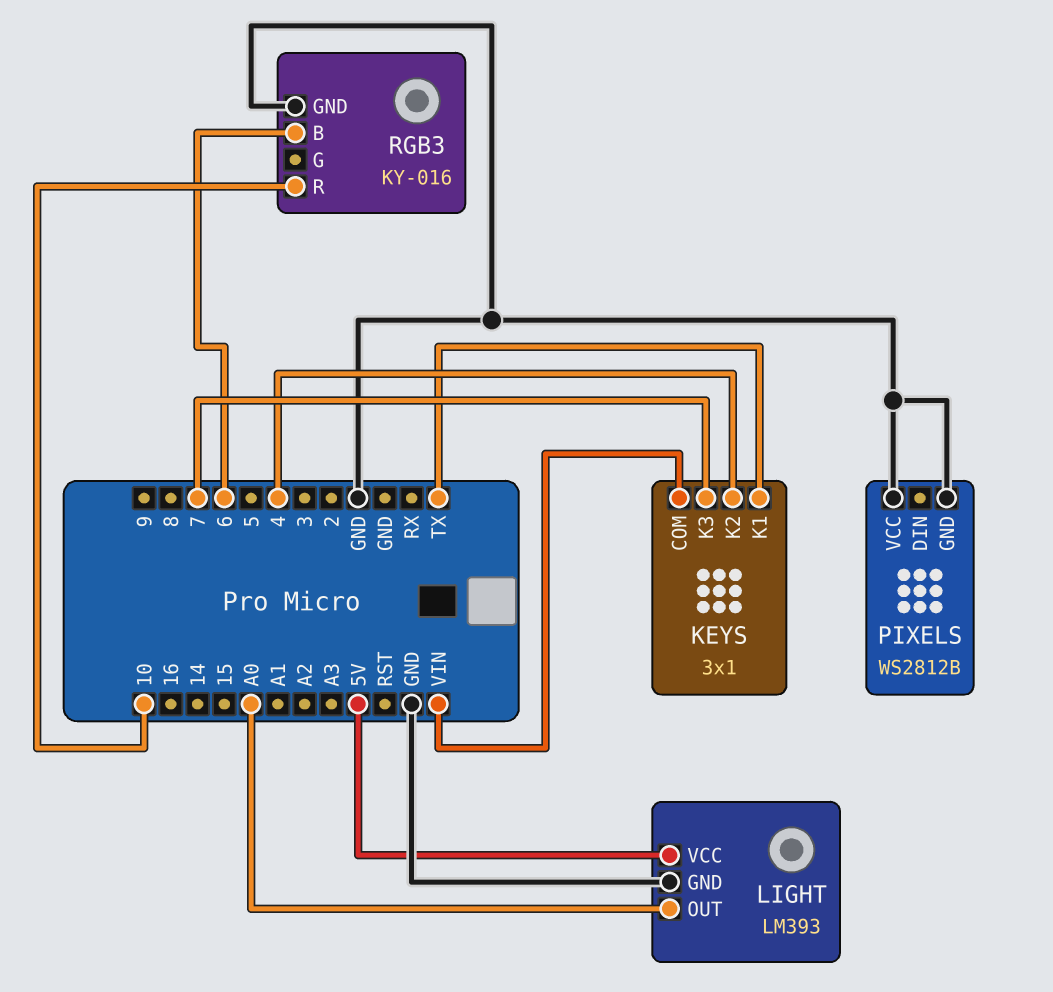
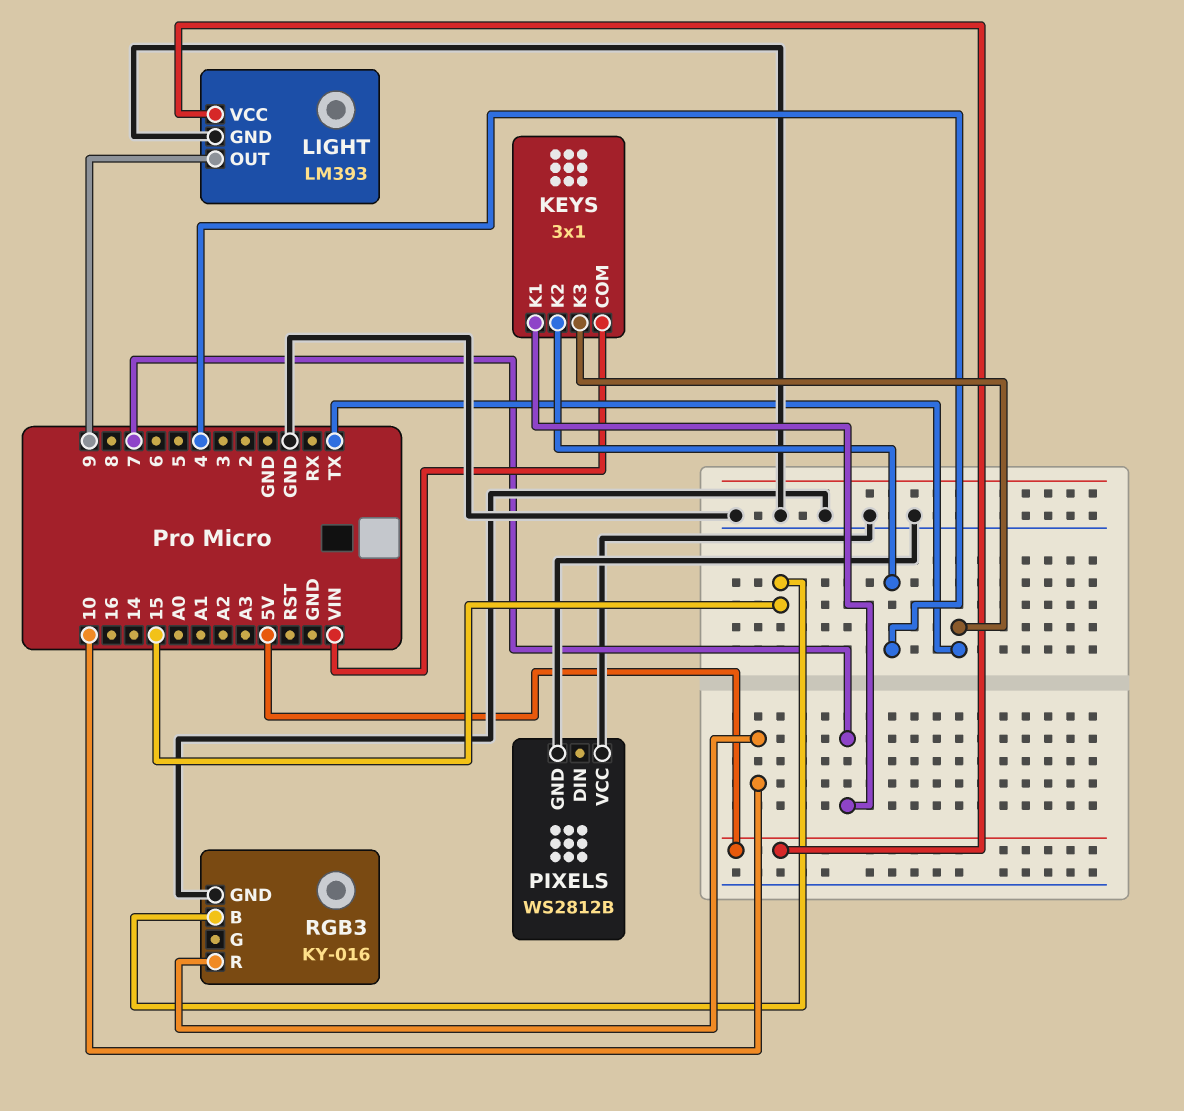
KEYS pin K1: TX -> 7
KEYS pin K3: 7 -> TX
LIGHT pin OUT: A0 -> 9
RGB3 pin B: 6 -> 15

